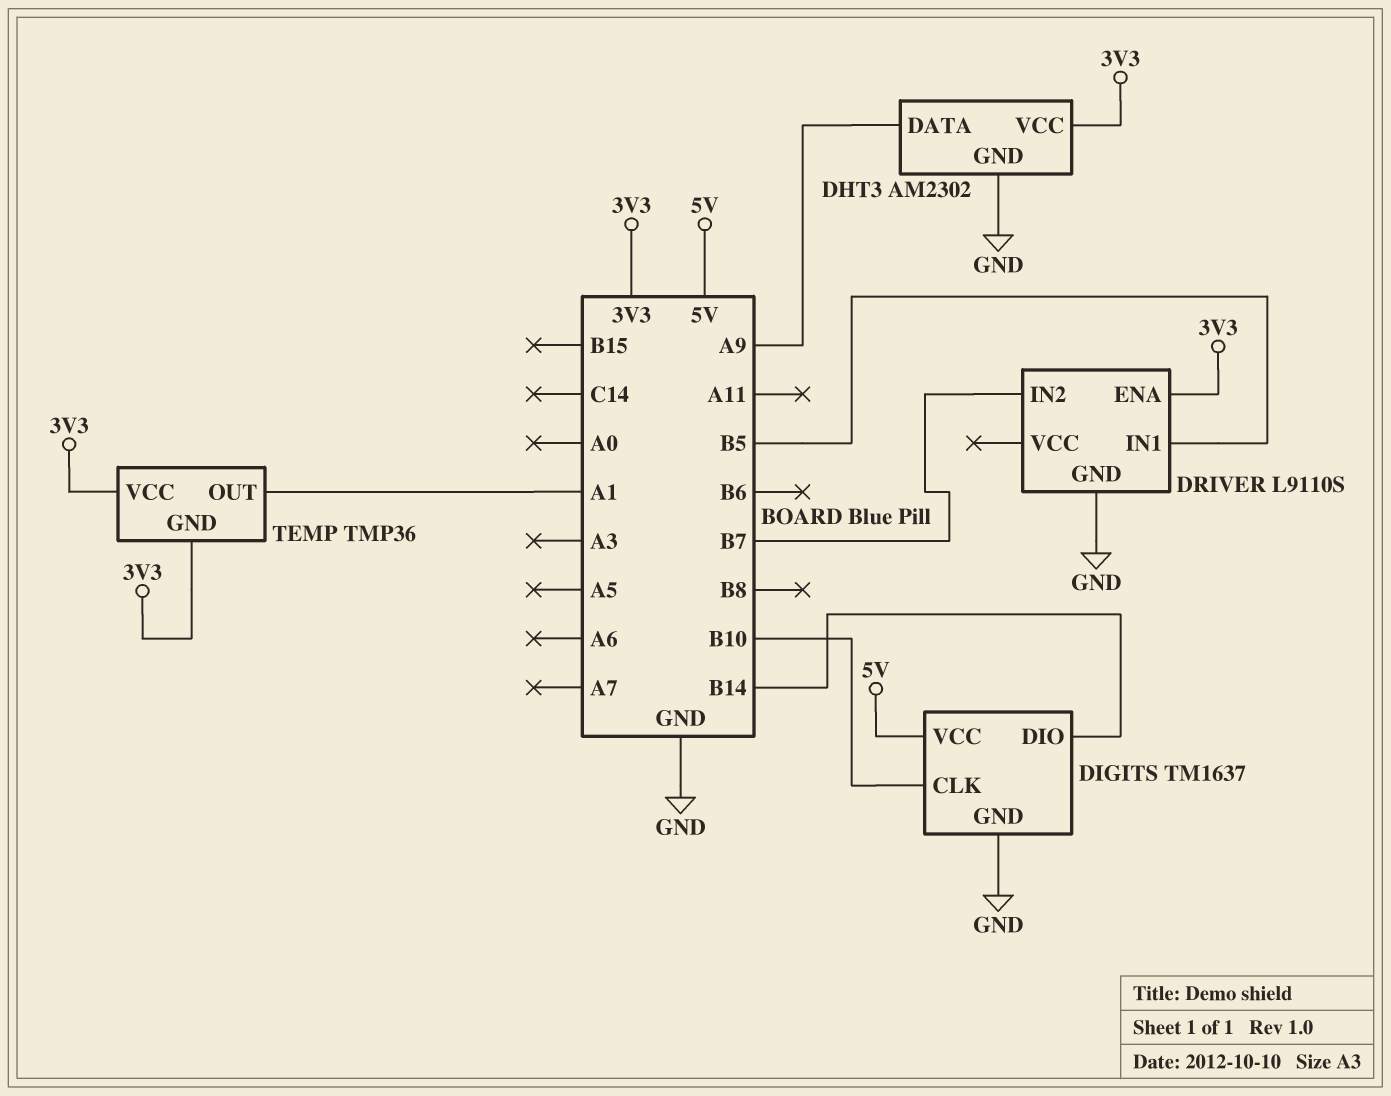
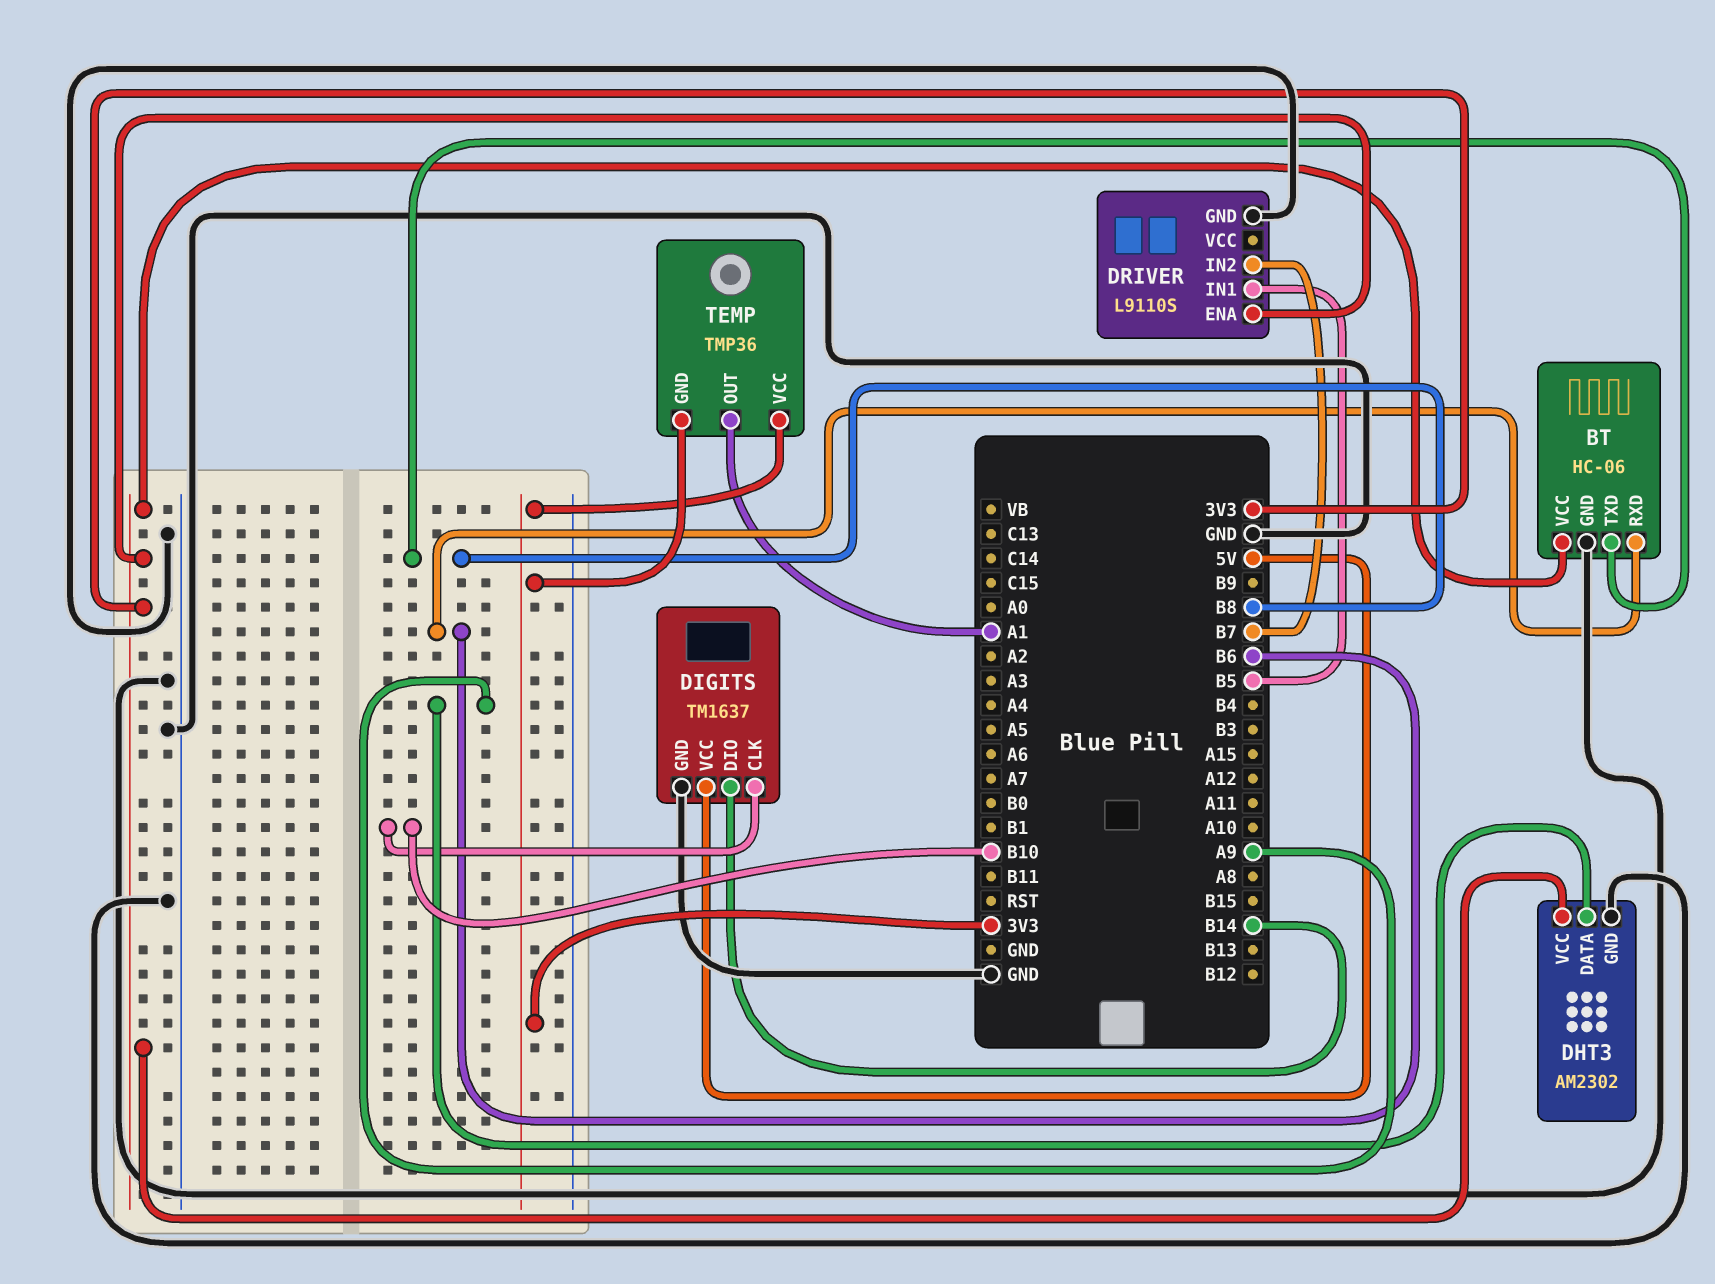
BT: none -> HC-06
BT pin GND: none -> GND
BT pin RXD: none -> B6
BT pin TXD: none -> B8
BT pin VCC: none -> 3V3

